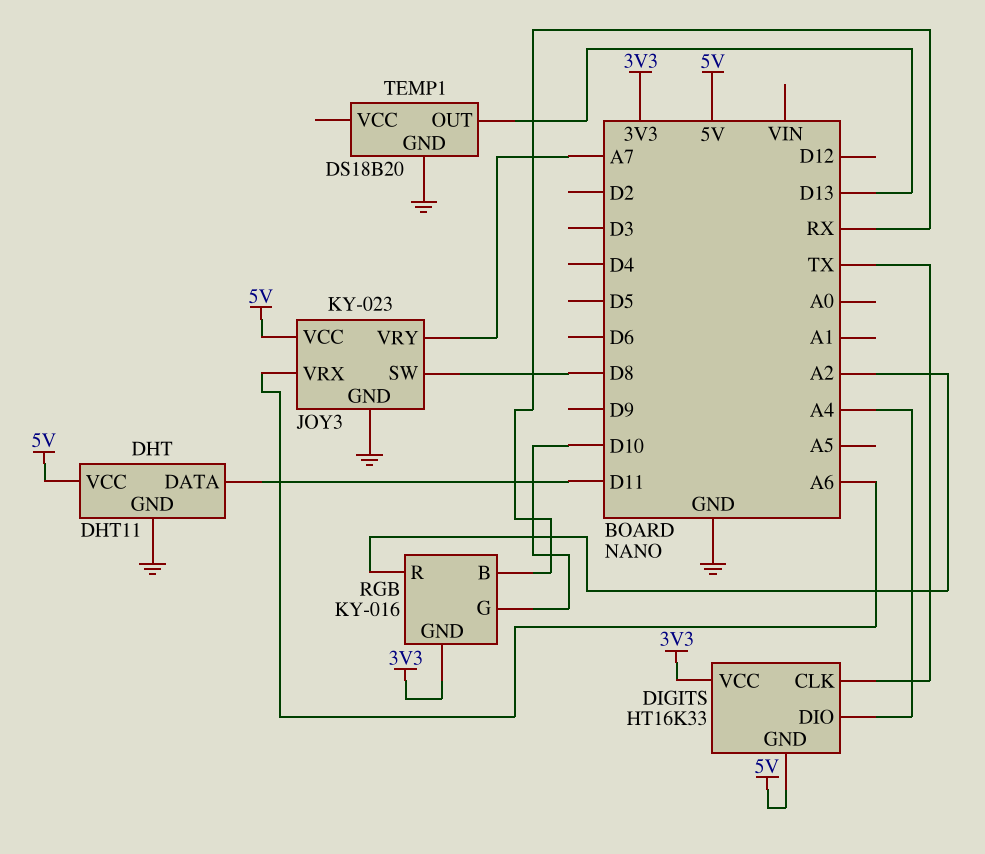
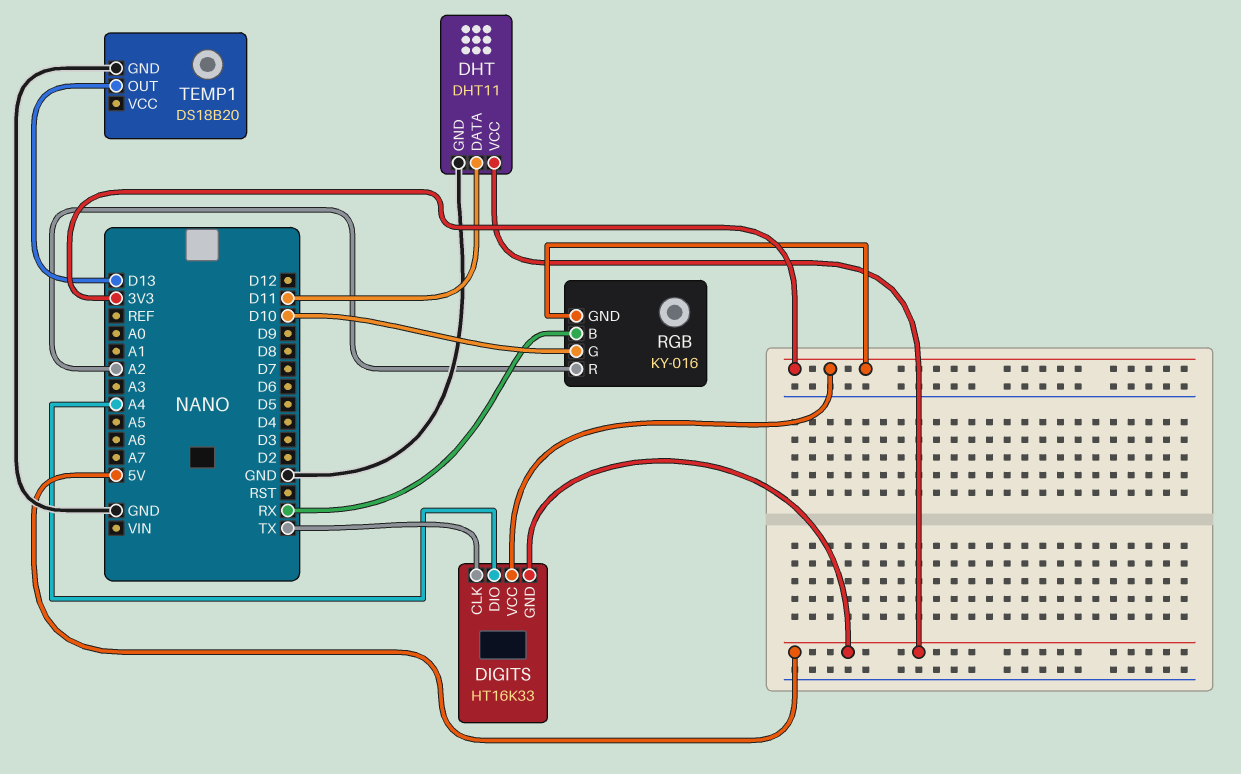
JOY3: KY-023 -> none
JOY3 pin GND: GND -> none
JOY3 pin SW: D8 -> none
JOY3 pin VCC: 5V -> none
JOY3 pin VRX: A6 -> none
JOY3 pin VRY: A7 -> none

